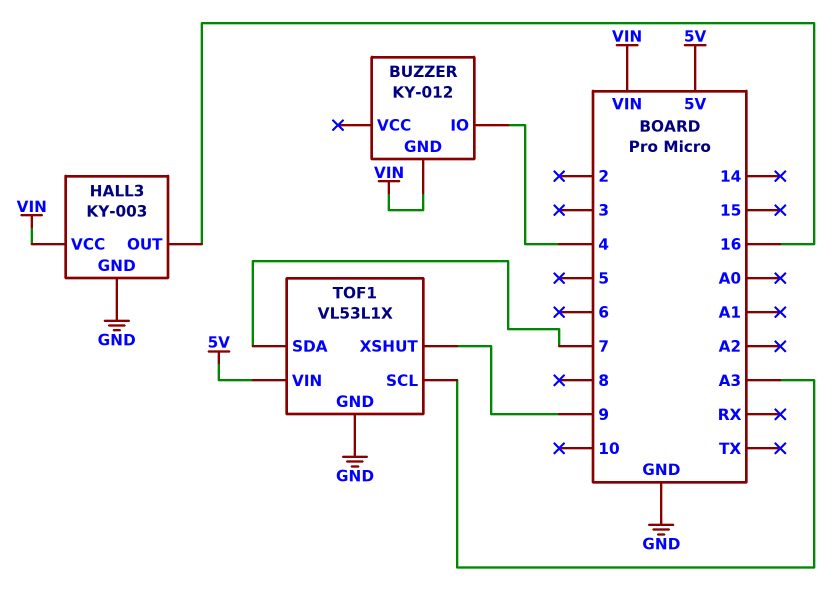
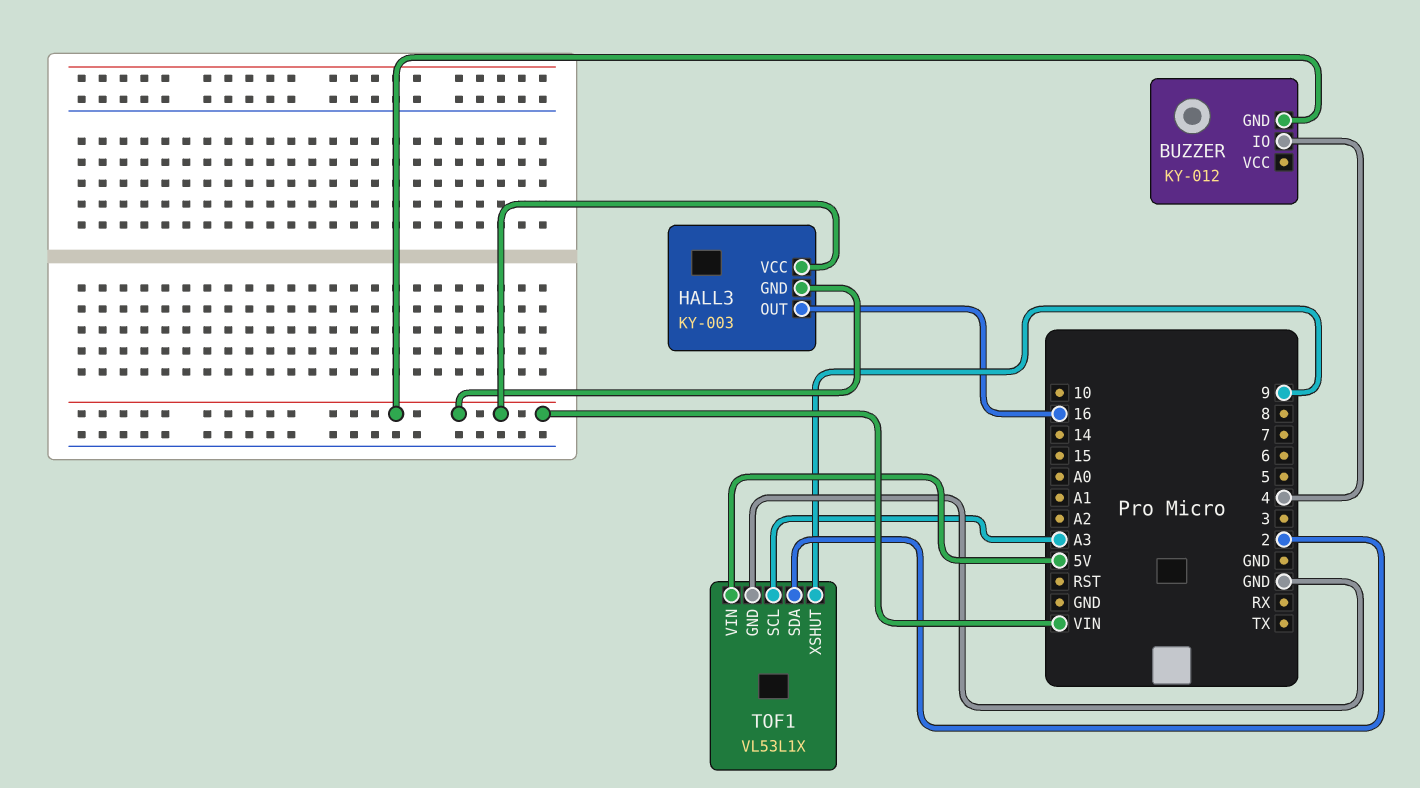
HALL3 pin GND: GND -> VIN
TOF1 pin SDA: 7 -> 2

